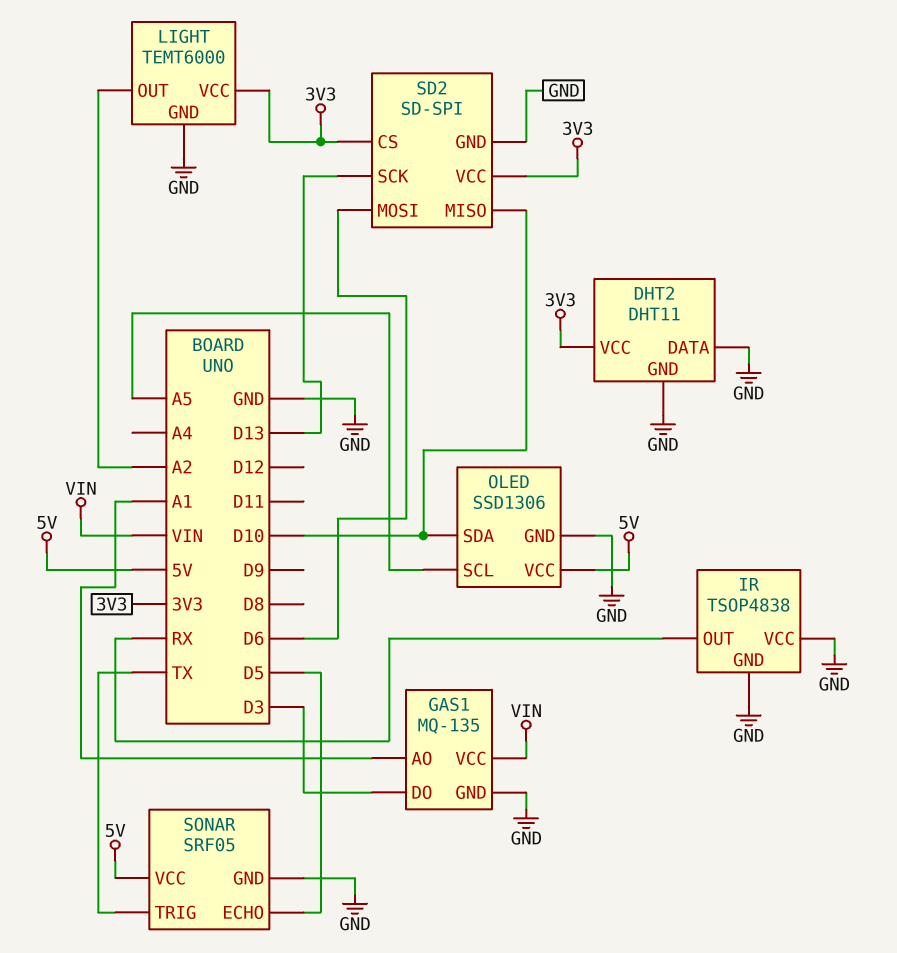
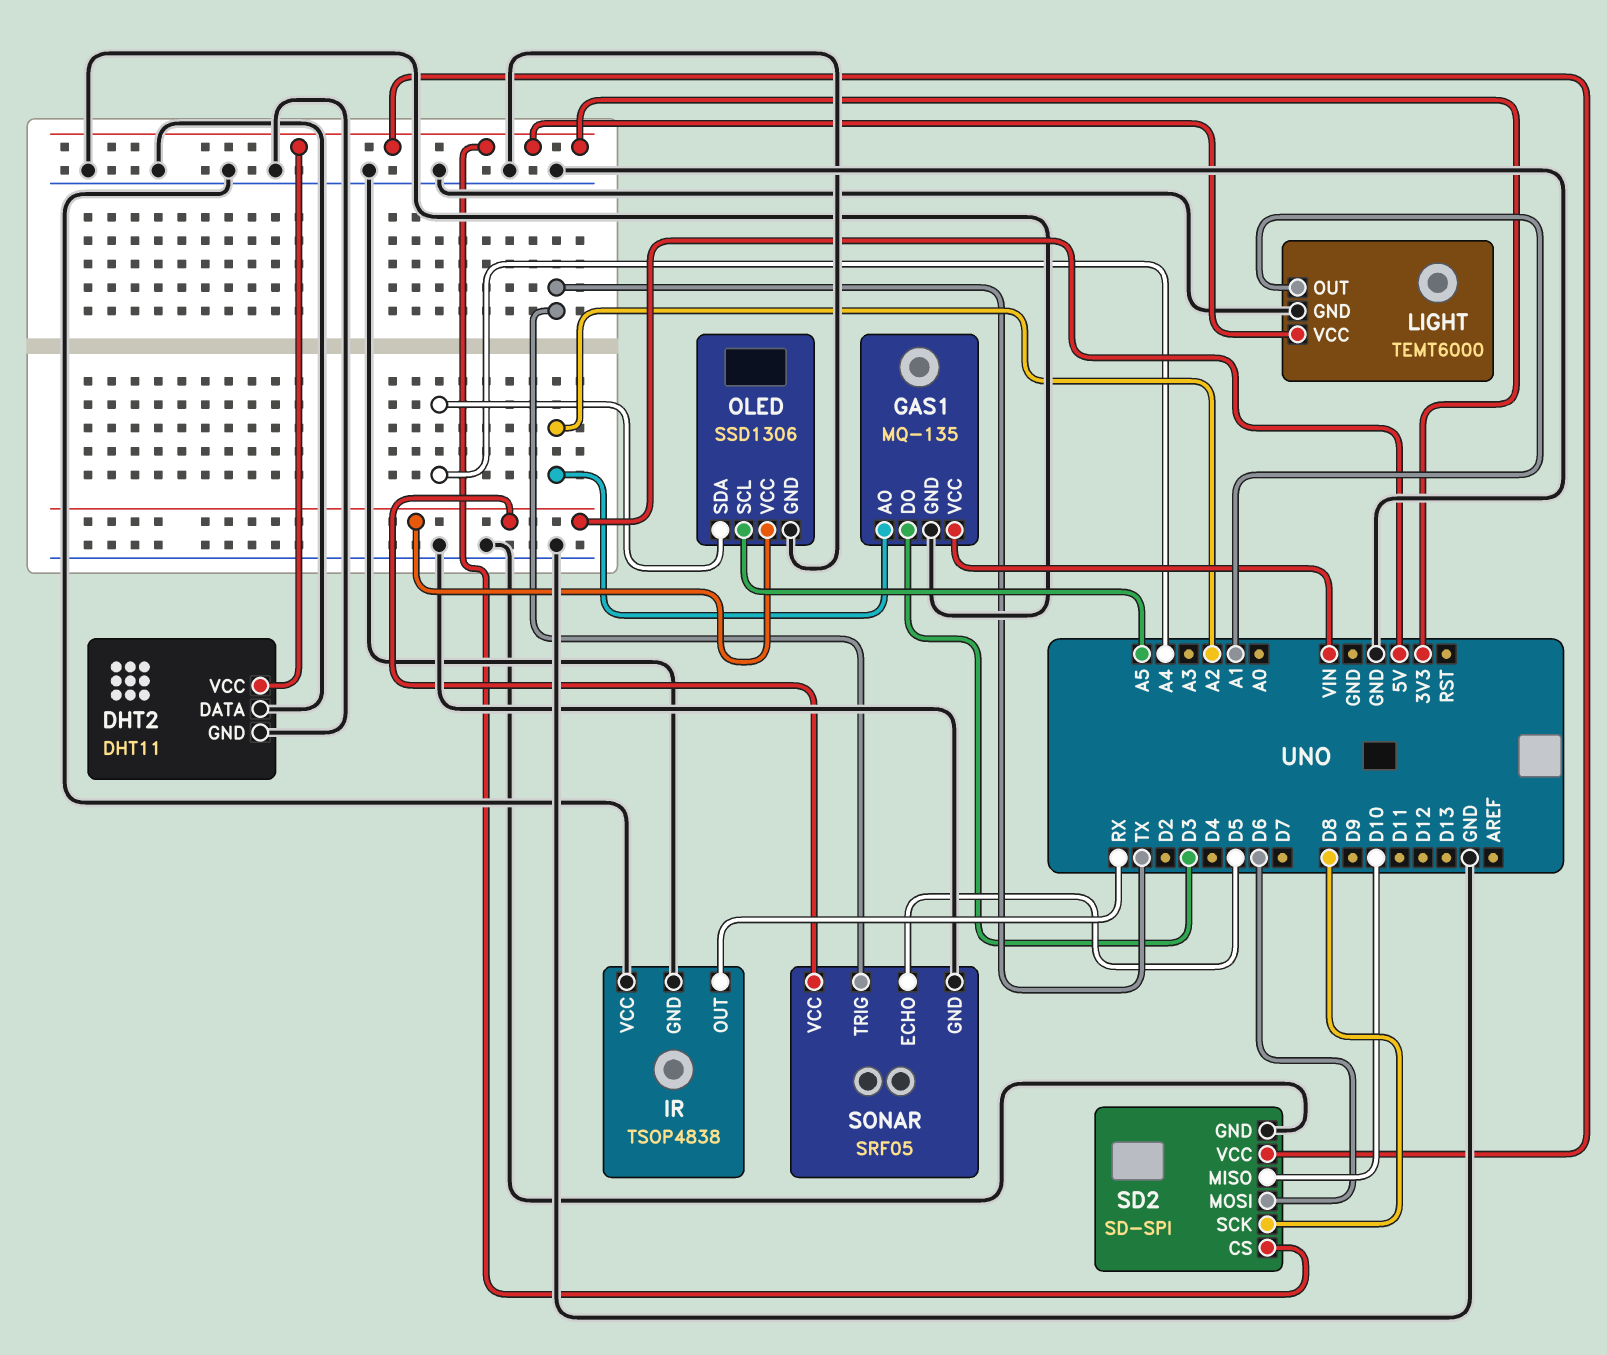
GAS1 pin AO: A1 -> A2
LIGHT pin OUT: A2 -> A1
OLED pin SDA: D10 -> A4
SD2 pin SCK: D13 -> D8

